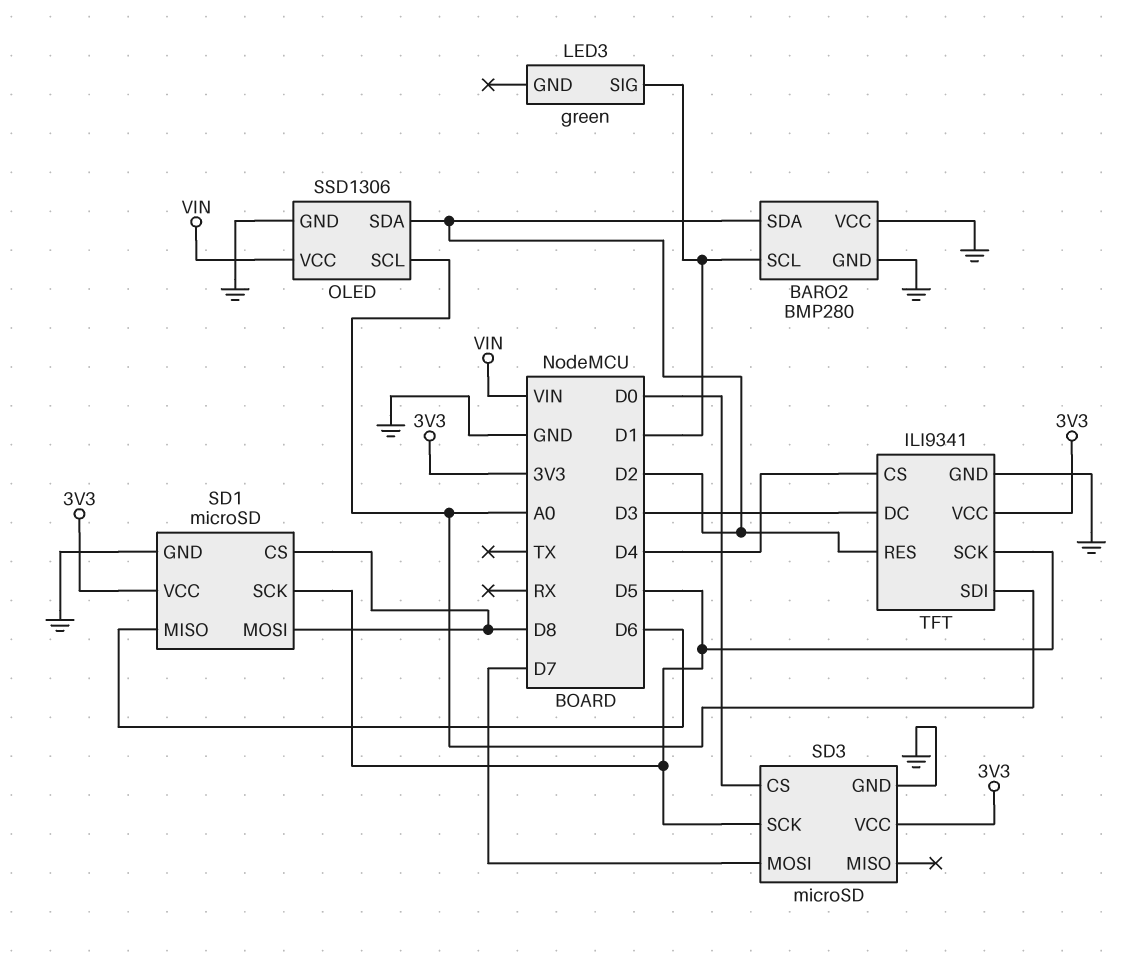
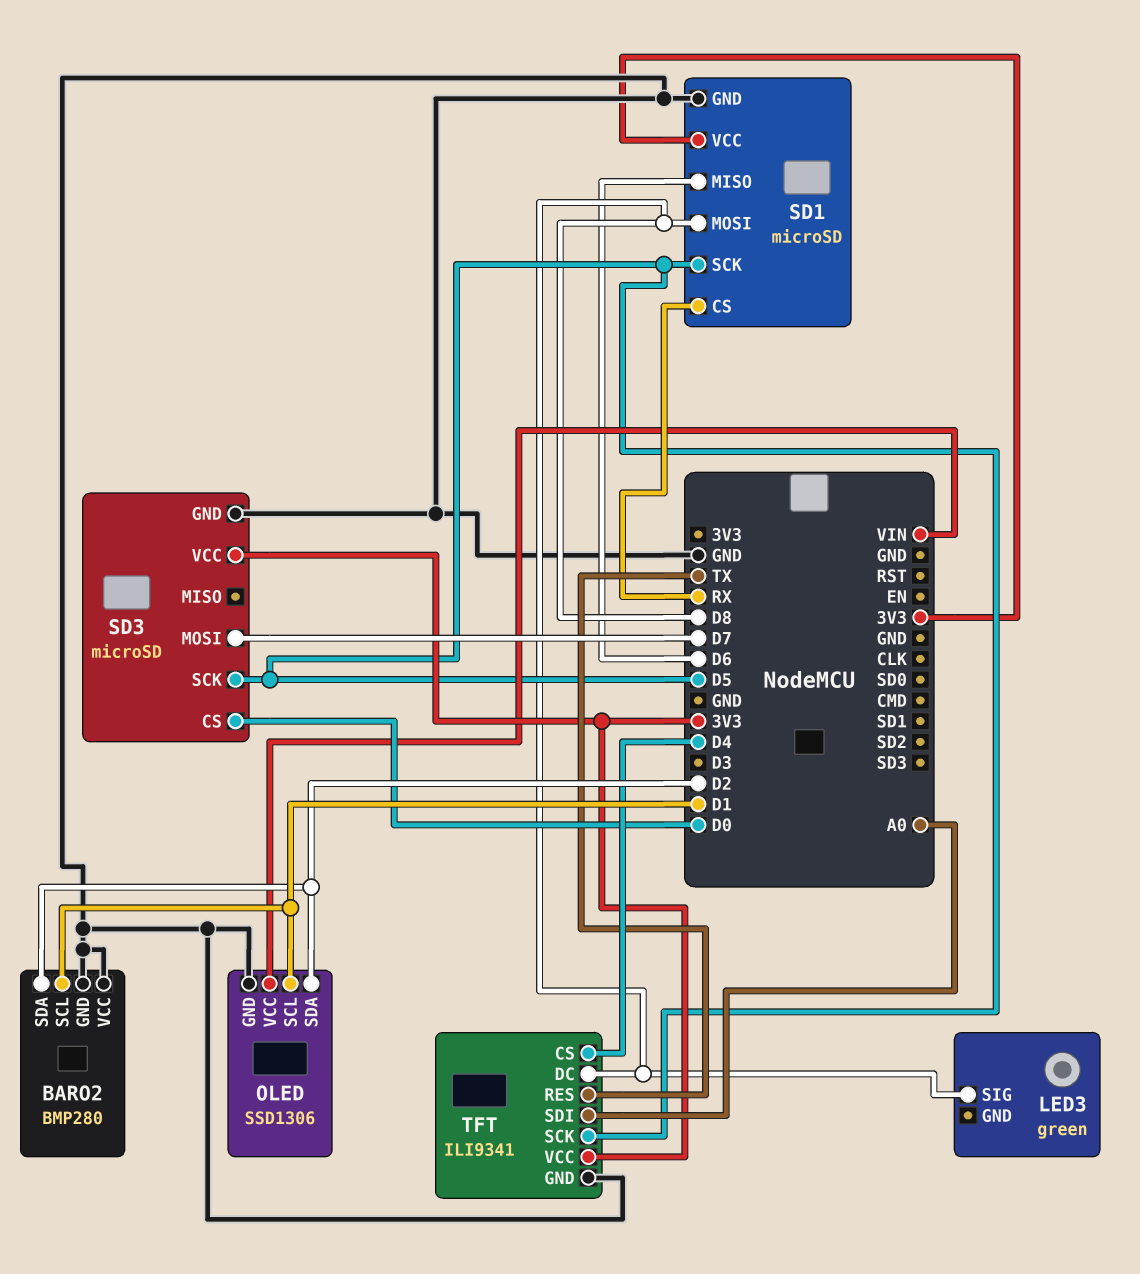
LED3 pin SIG: D1 -> D8
OLED pin SCL: A0 -> D1
SD1 pin CS: D8 -> RX
TFT pin DC: D3 -> D8
TFT pin RES: D2 -> TX

